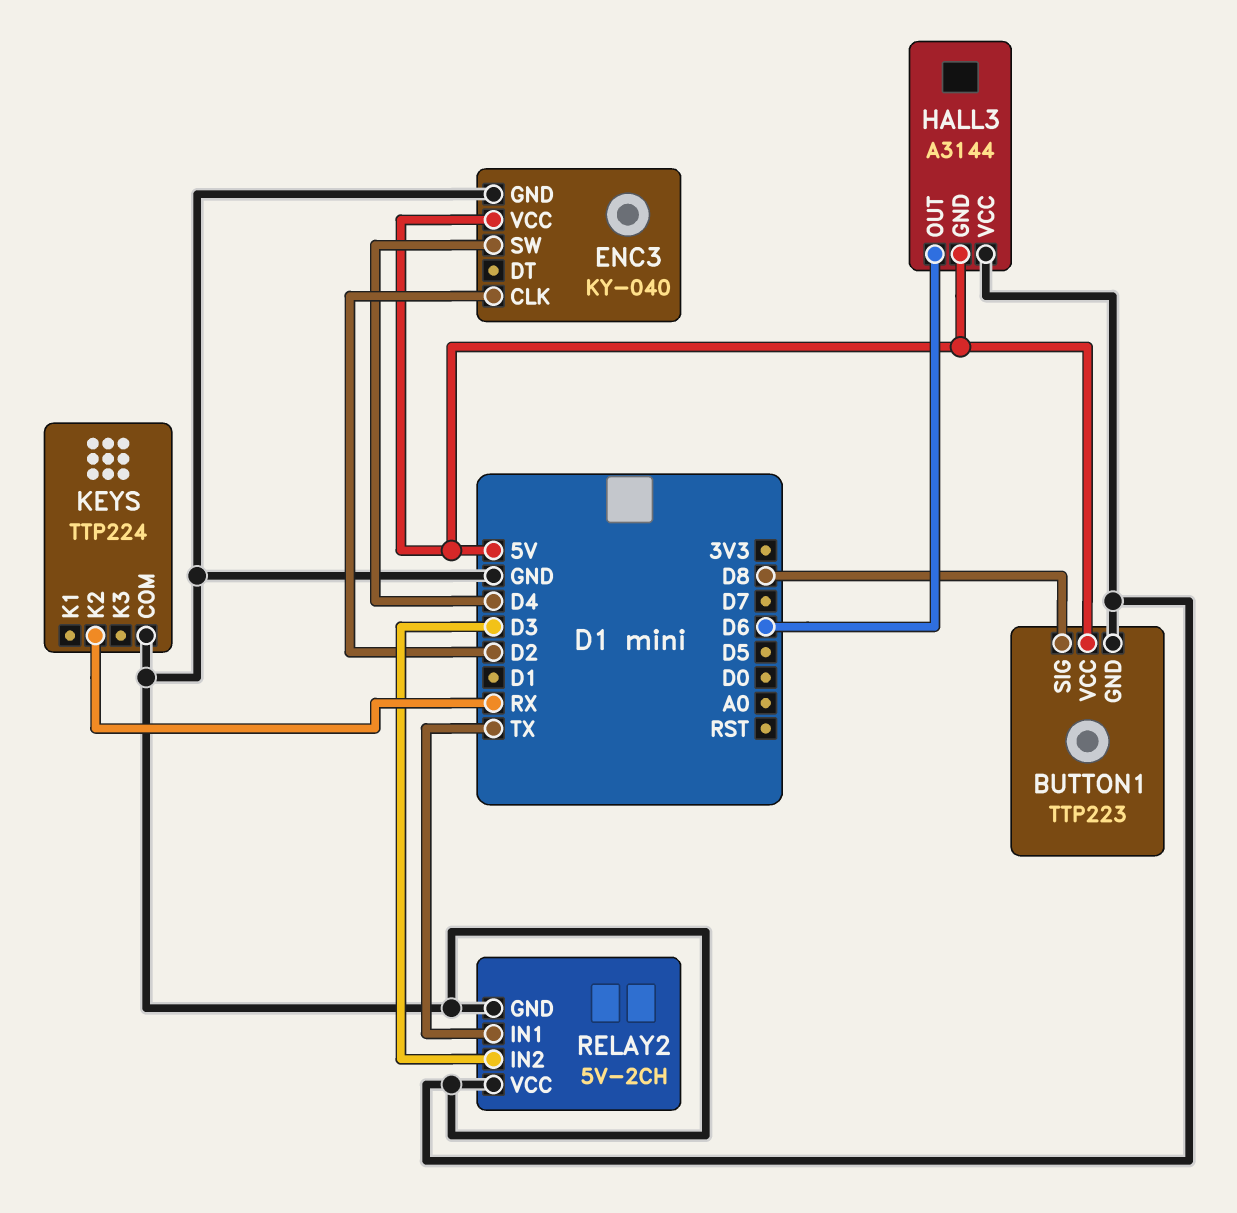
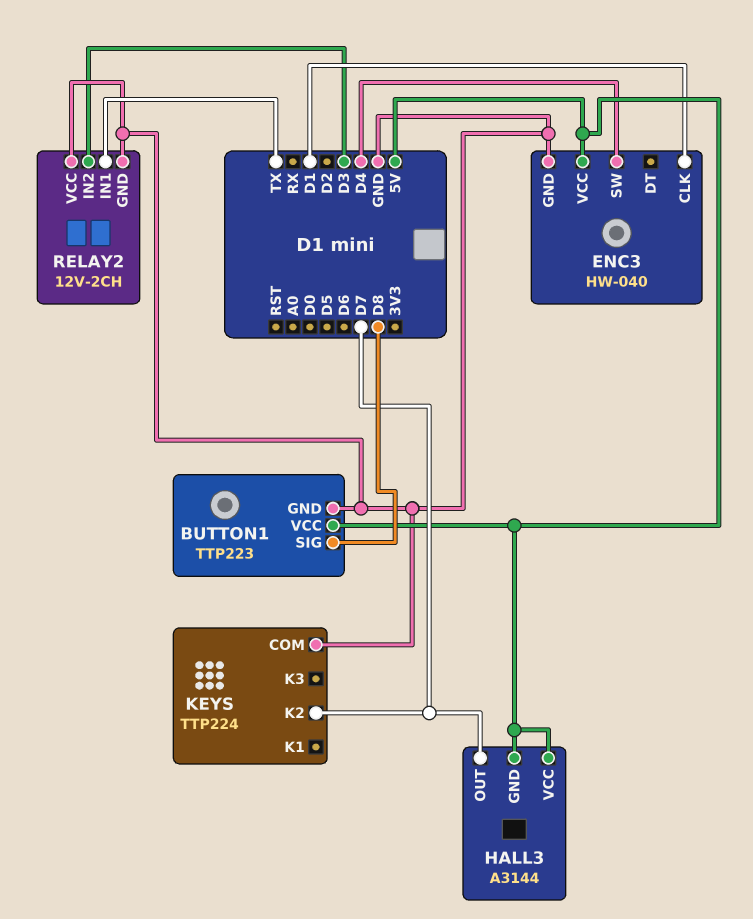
ENC3: KY-040 -> HW-040
ENC3 pin CLK: D2 -> D1
HALL3 pin OUT: D6 -> D7
HALL3 pin VCC: GND -> 5V
KEYS pin K2: RX -> D7
RELAY2: 5V-2CH -> 12V-2CH

